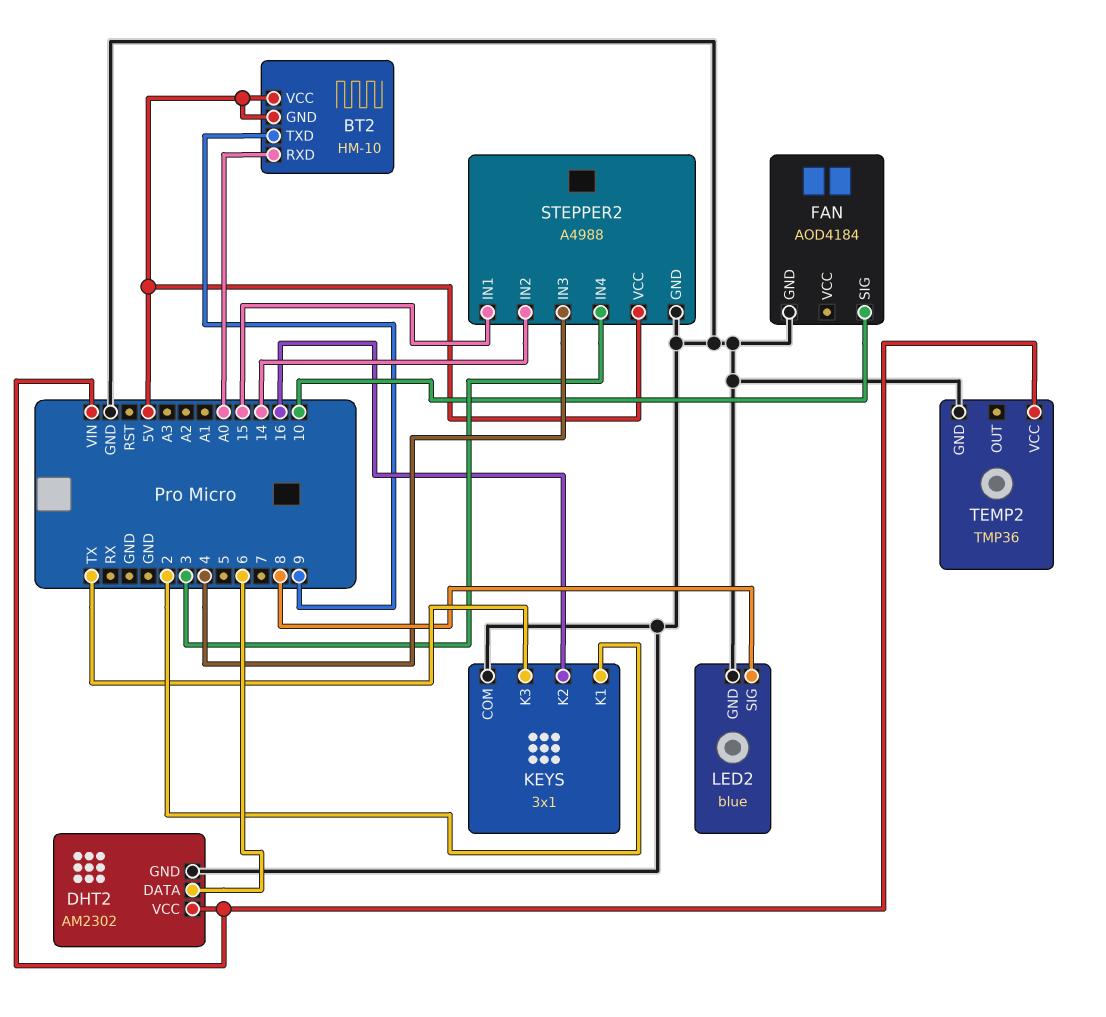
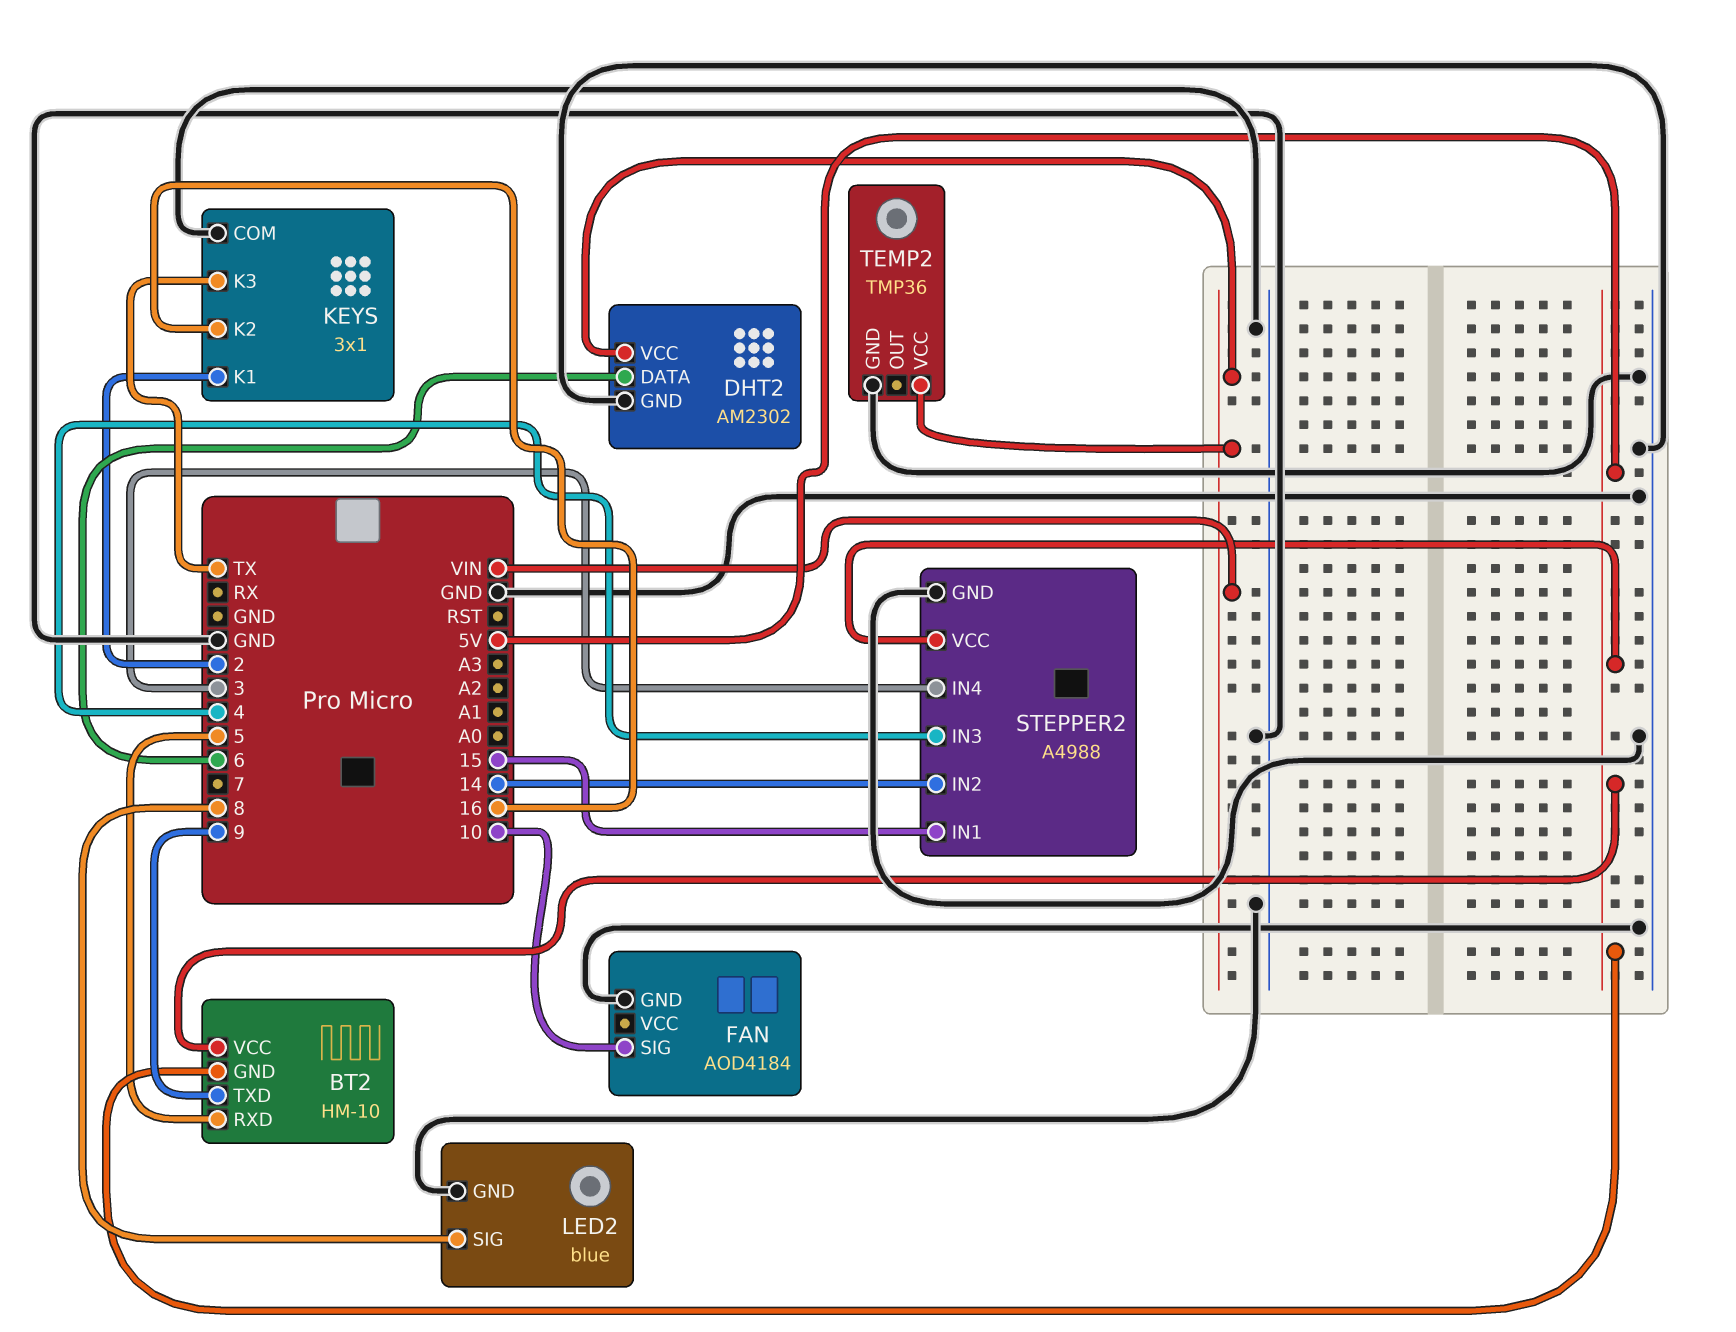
BT2 pin RXD: A0 -> 5

